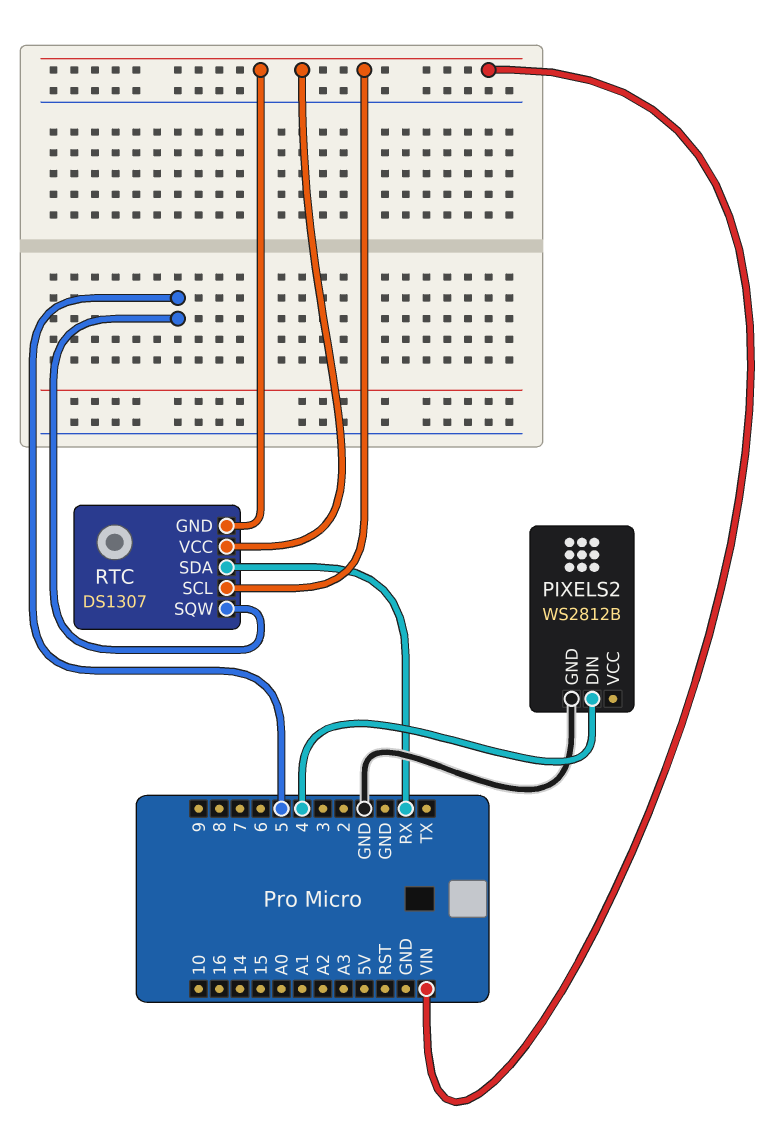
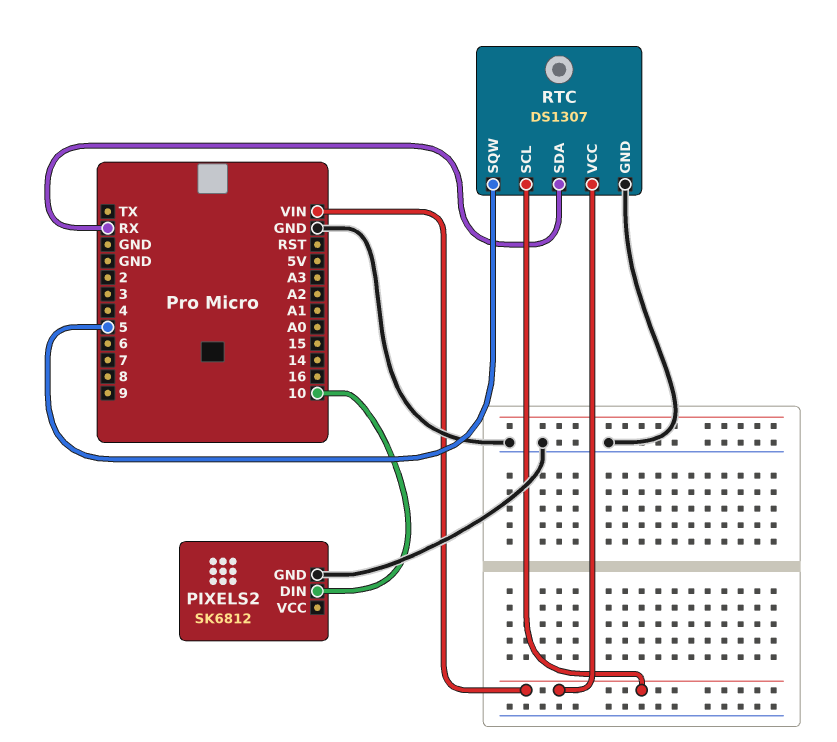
PIXELS2: WS2812B -> SK6812
PIXELS2 pin DIN: 4 -> 10
RTC pin GND: VIN -> GND

